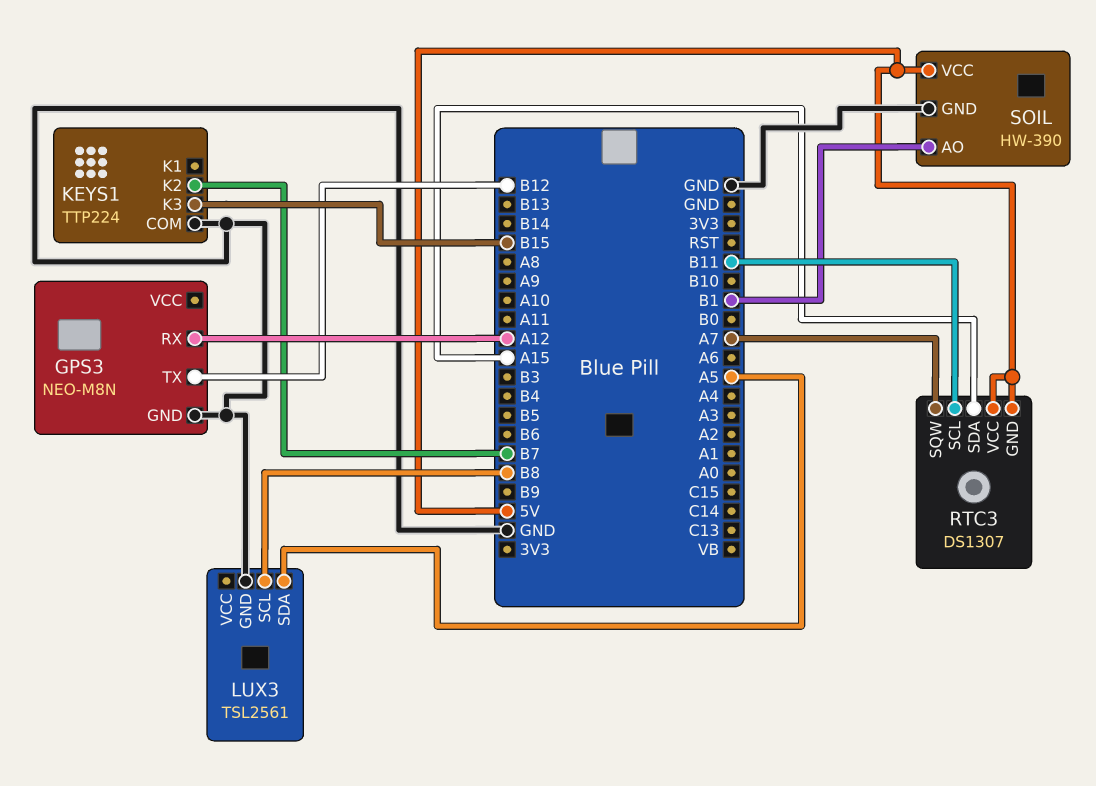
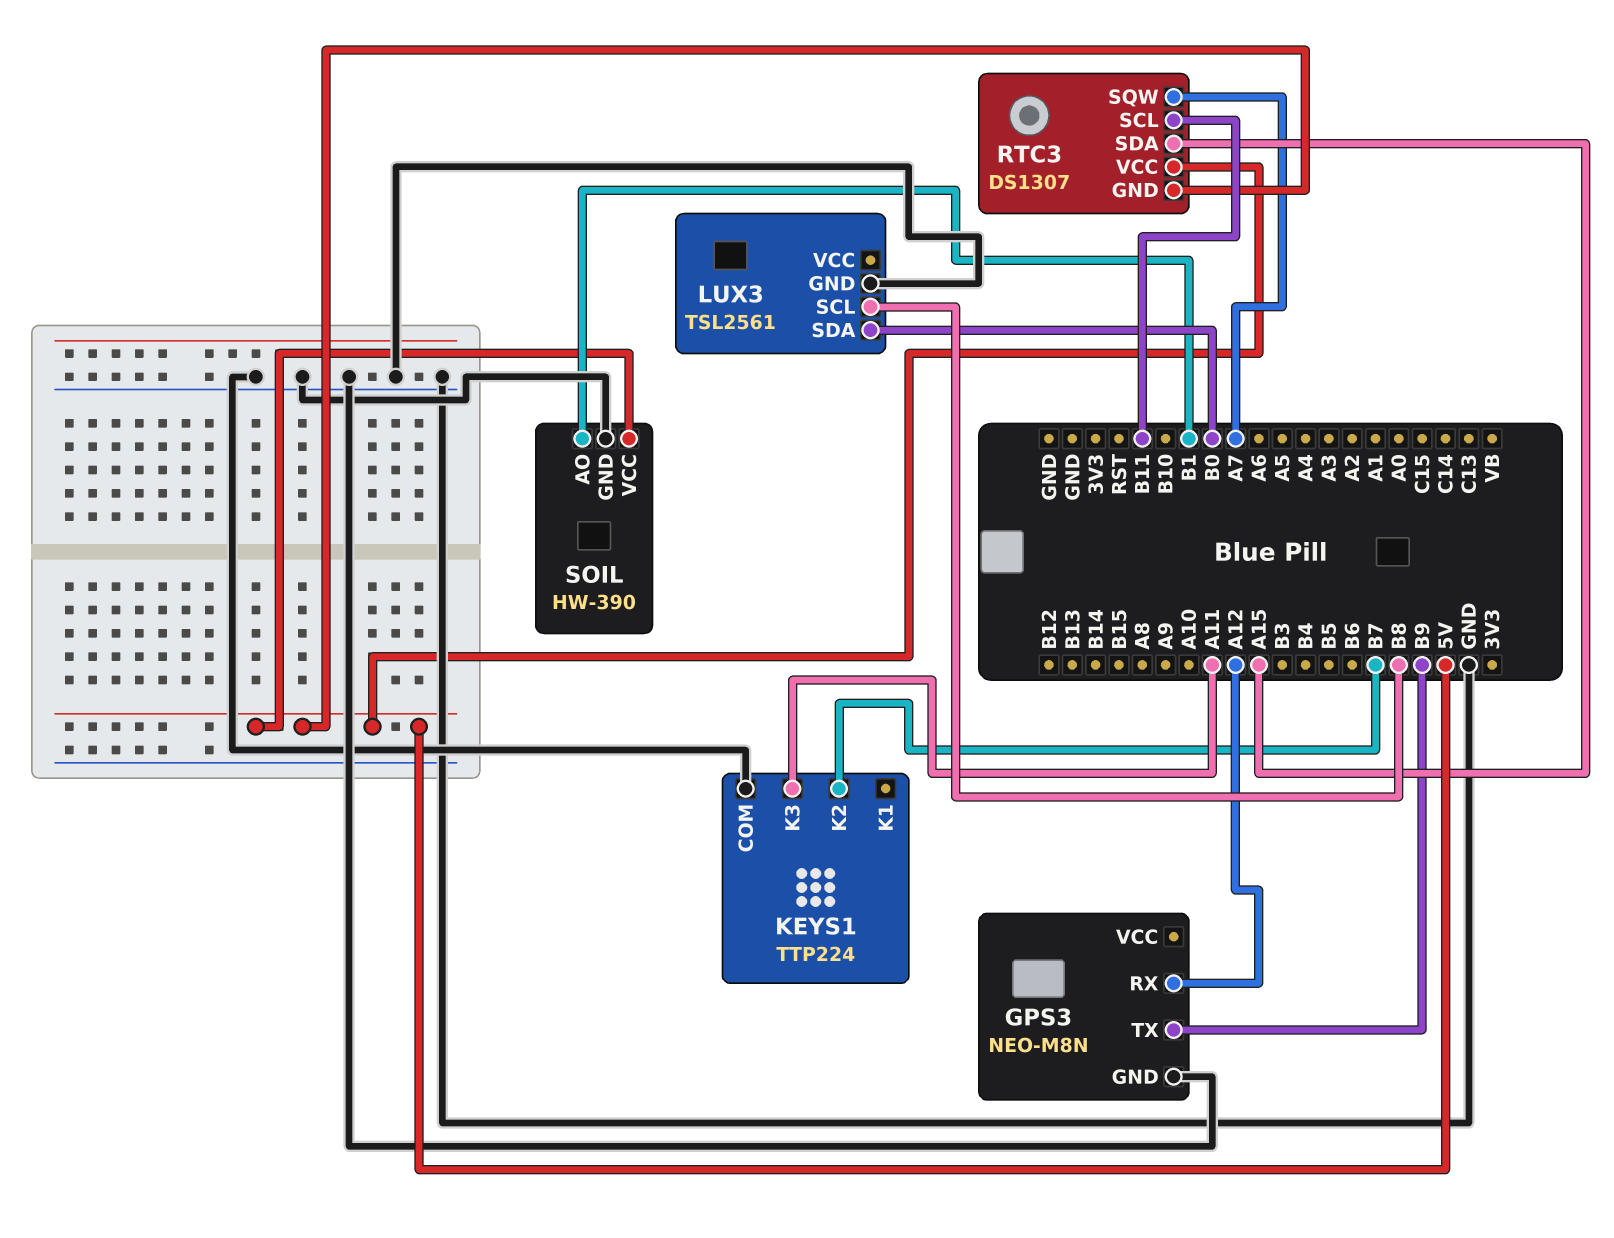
GPS3 pin TX: B12 -> B9
KEYS1 pin K3: B15 -> A11
LUX3 pin SDA: A5 -> B0

